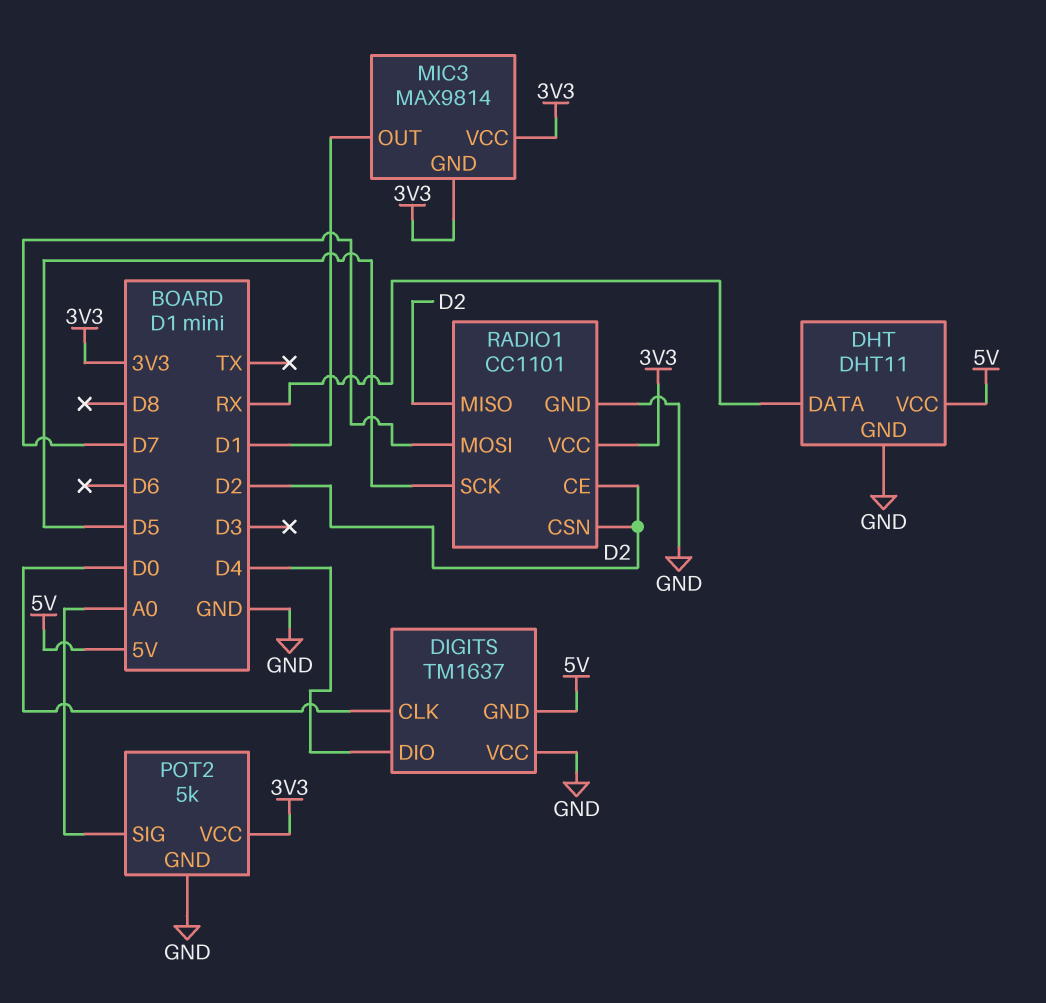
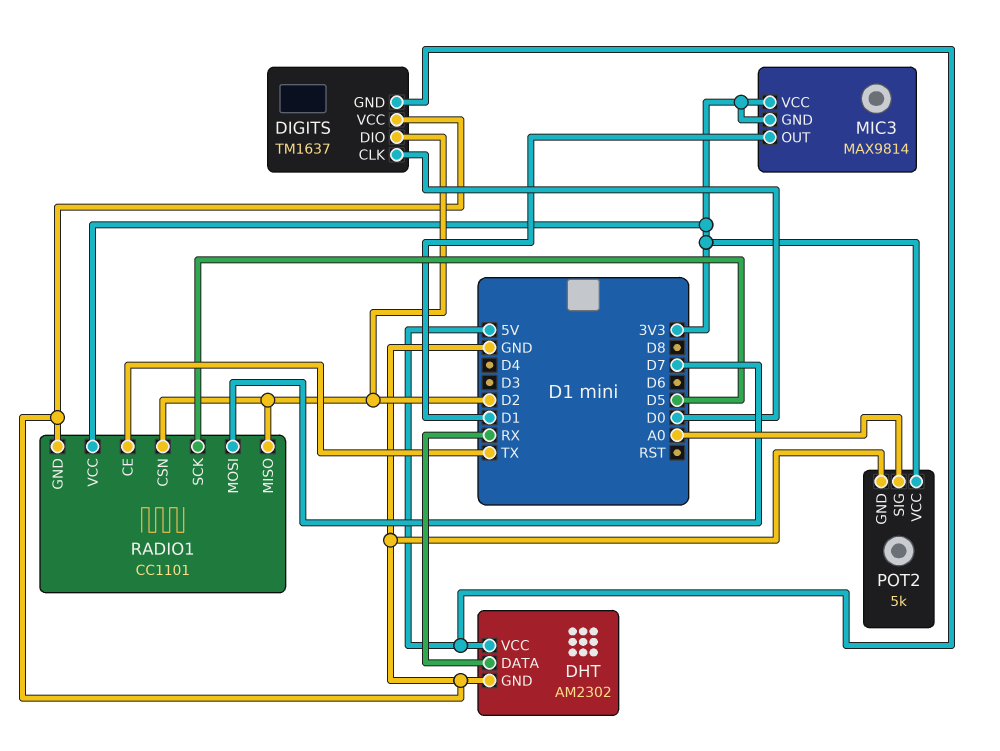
DHT: DHT11 -> AM2302
DIGITS pin DIO: D4 -> D2
RADIO1 pin CE: D2 -> TX

